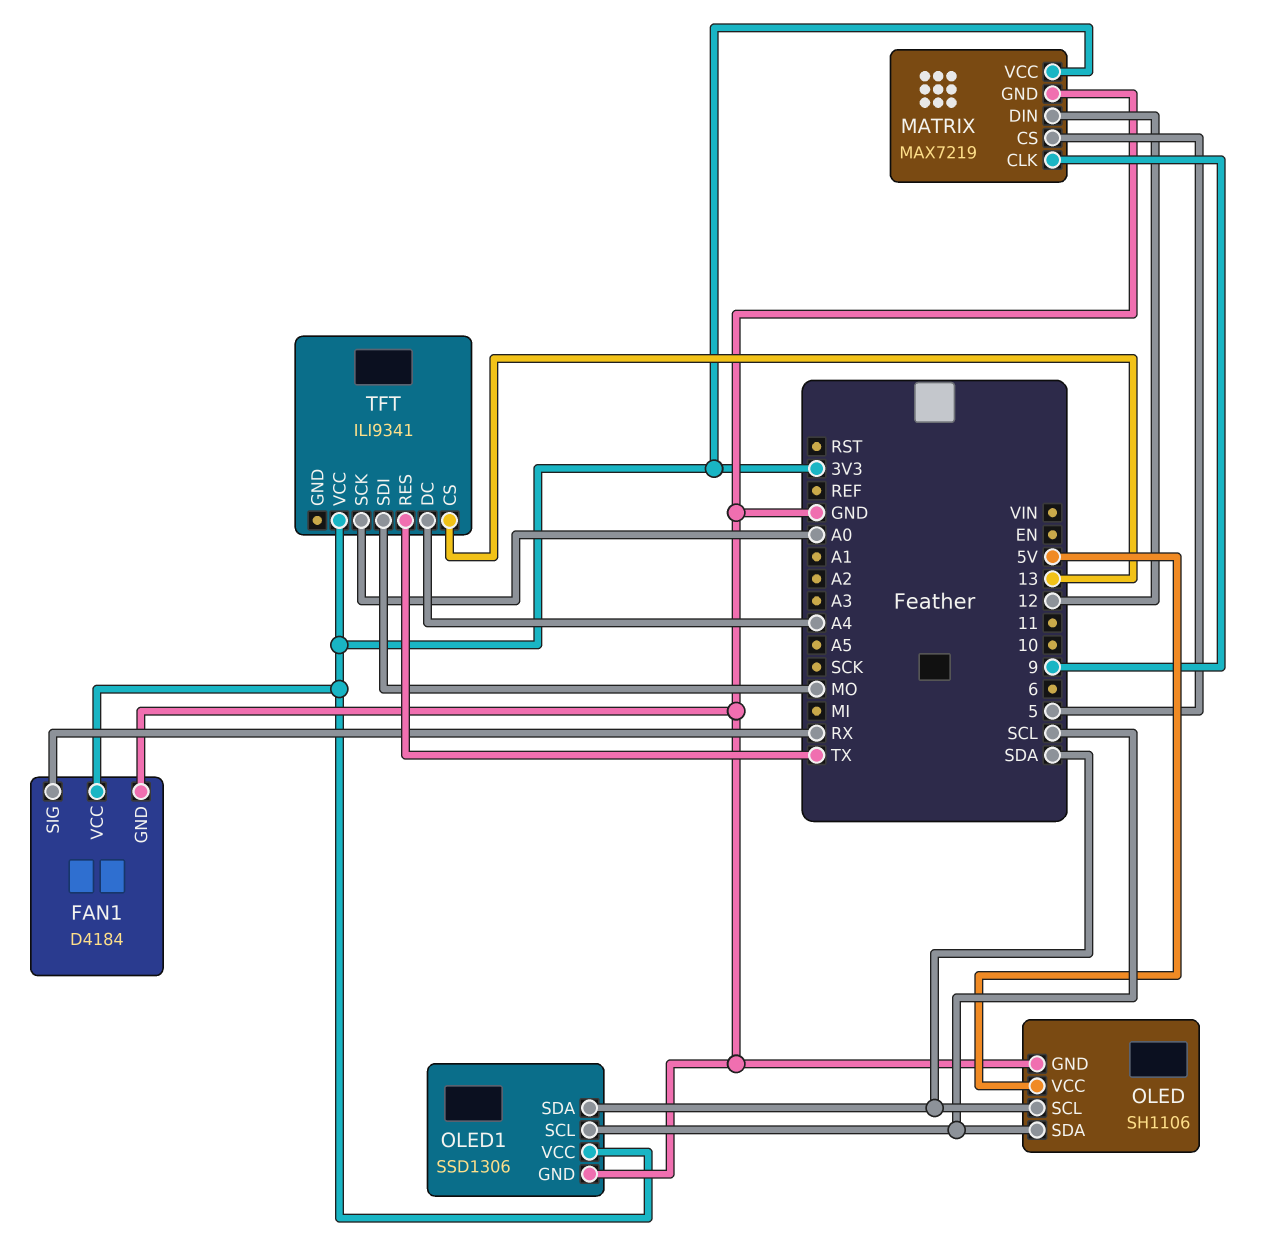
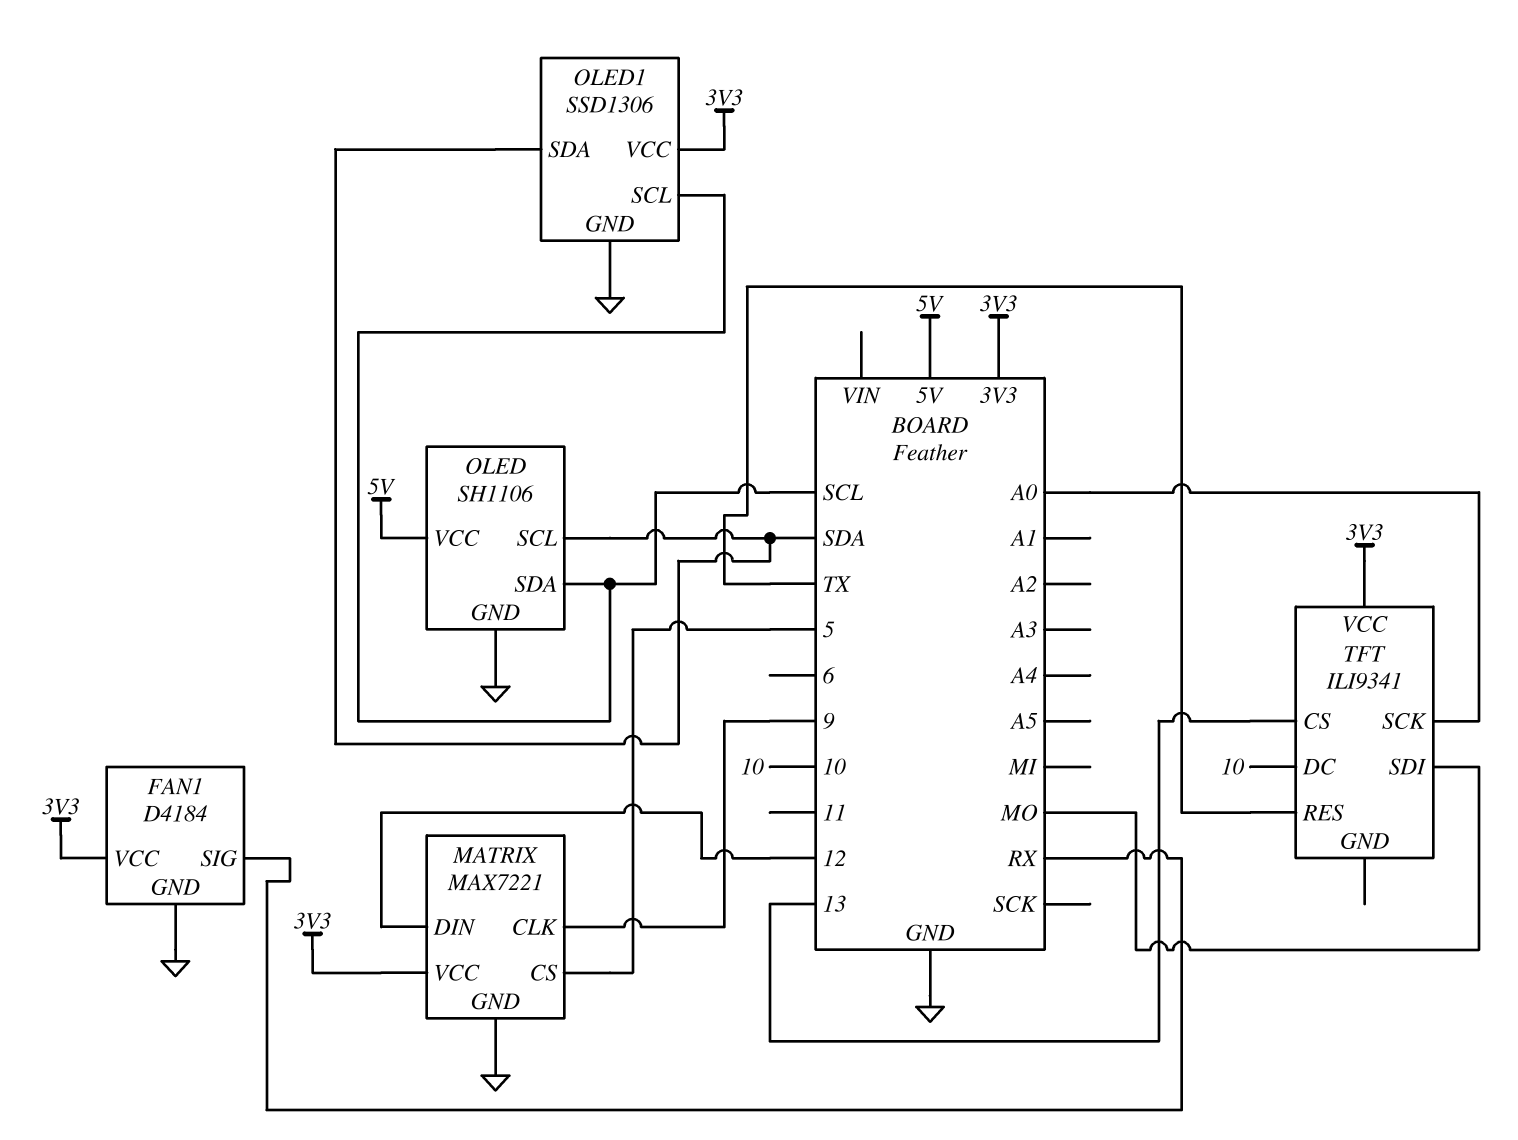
MATRIX: MAX7219 -> MAX7221
TFT pin DC: A4 -> 10

